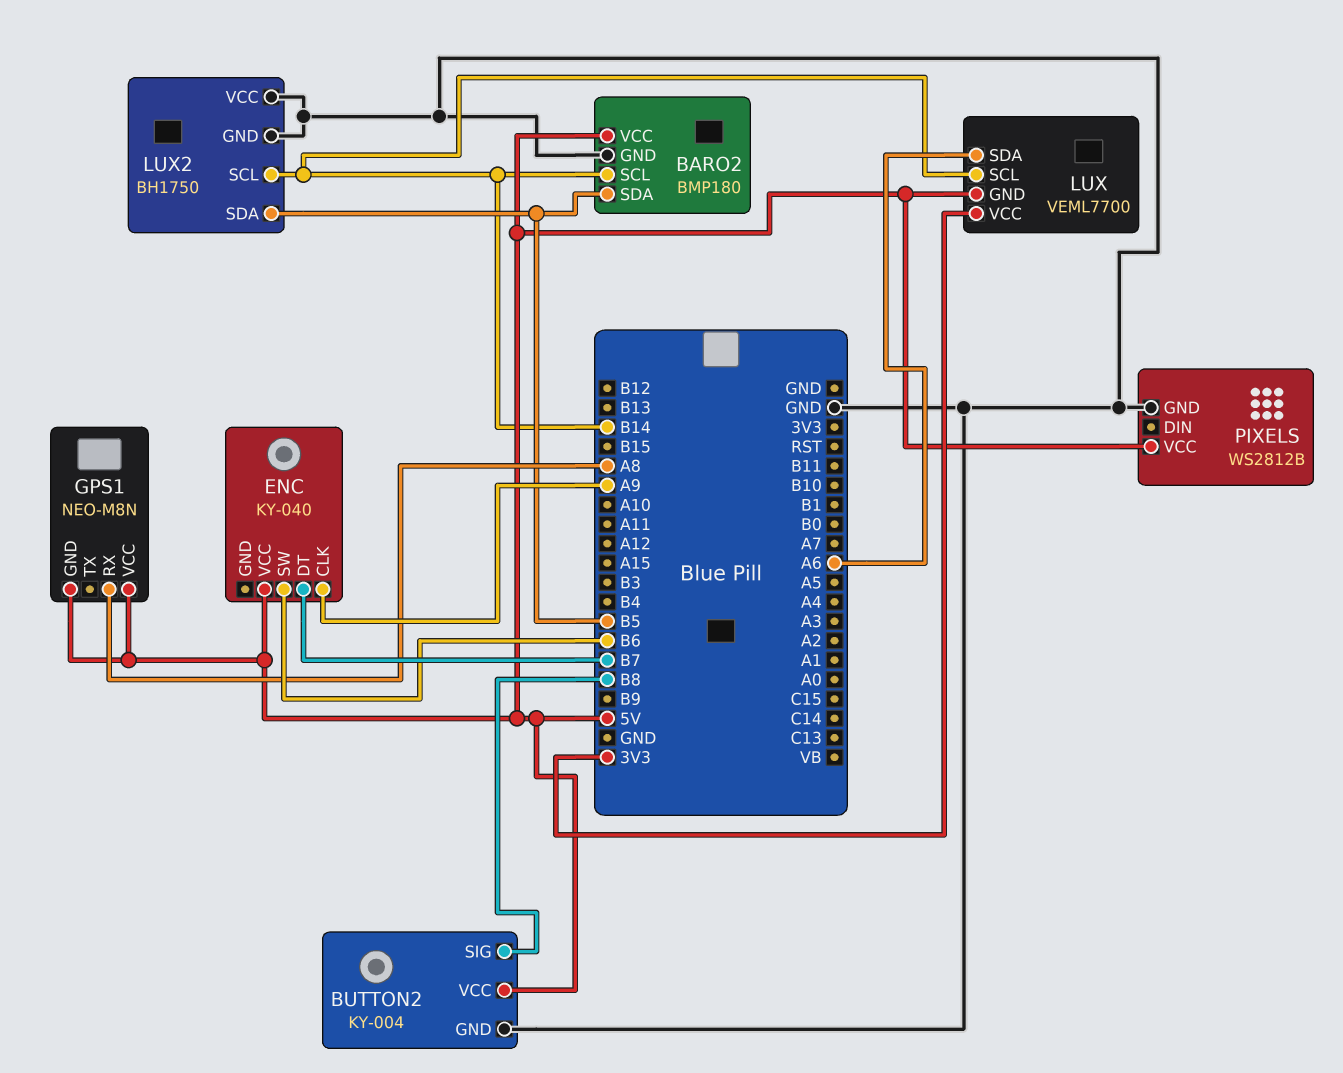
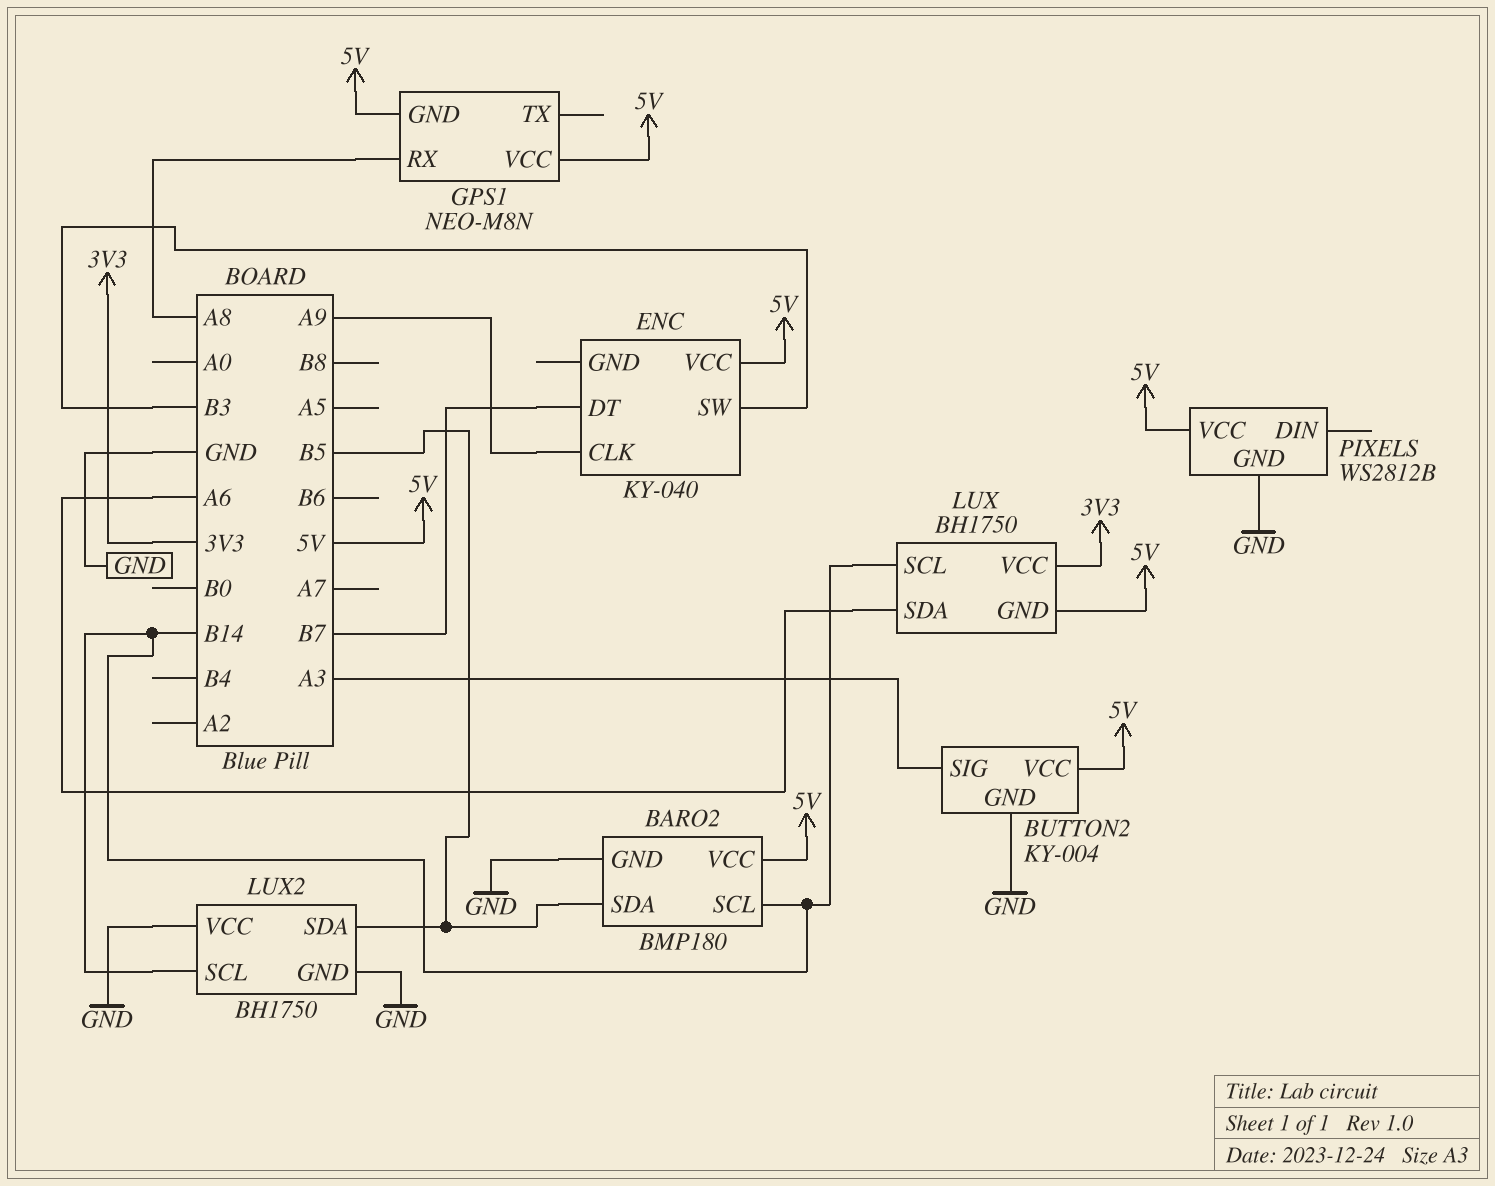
BUTTON2 pin SIG: B8 -> A3
ENC pin SW: B6 -> B3
LUX: VEML7700 -> BH1750

